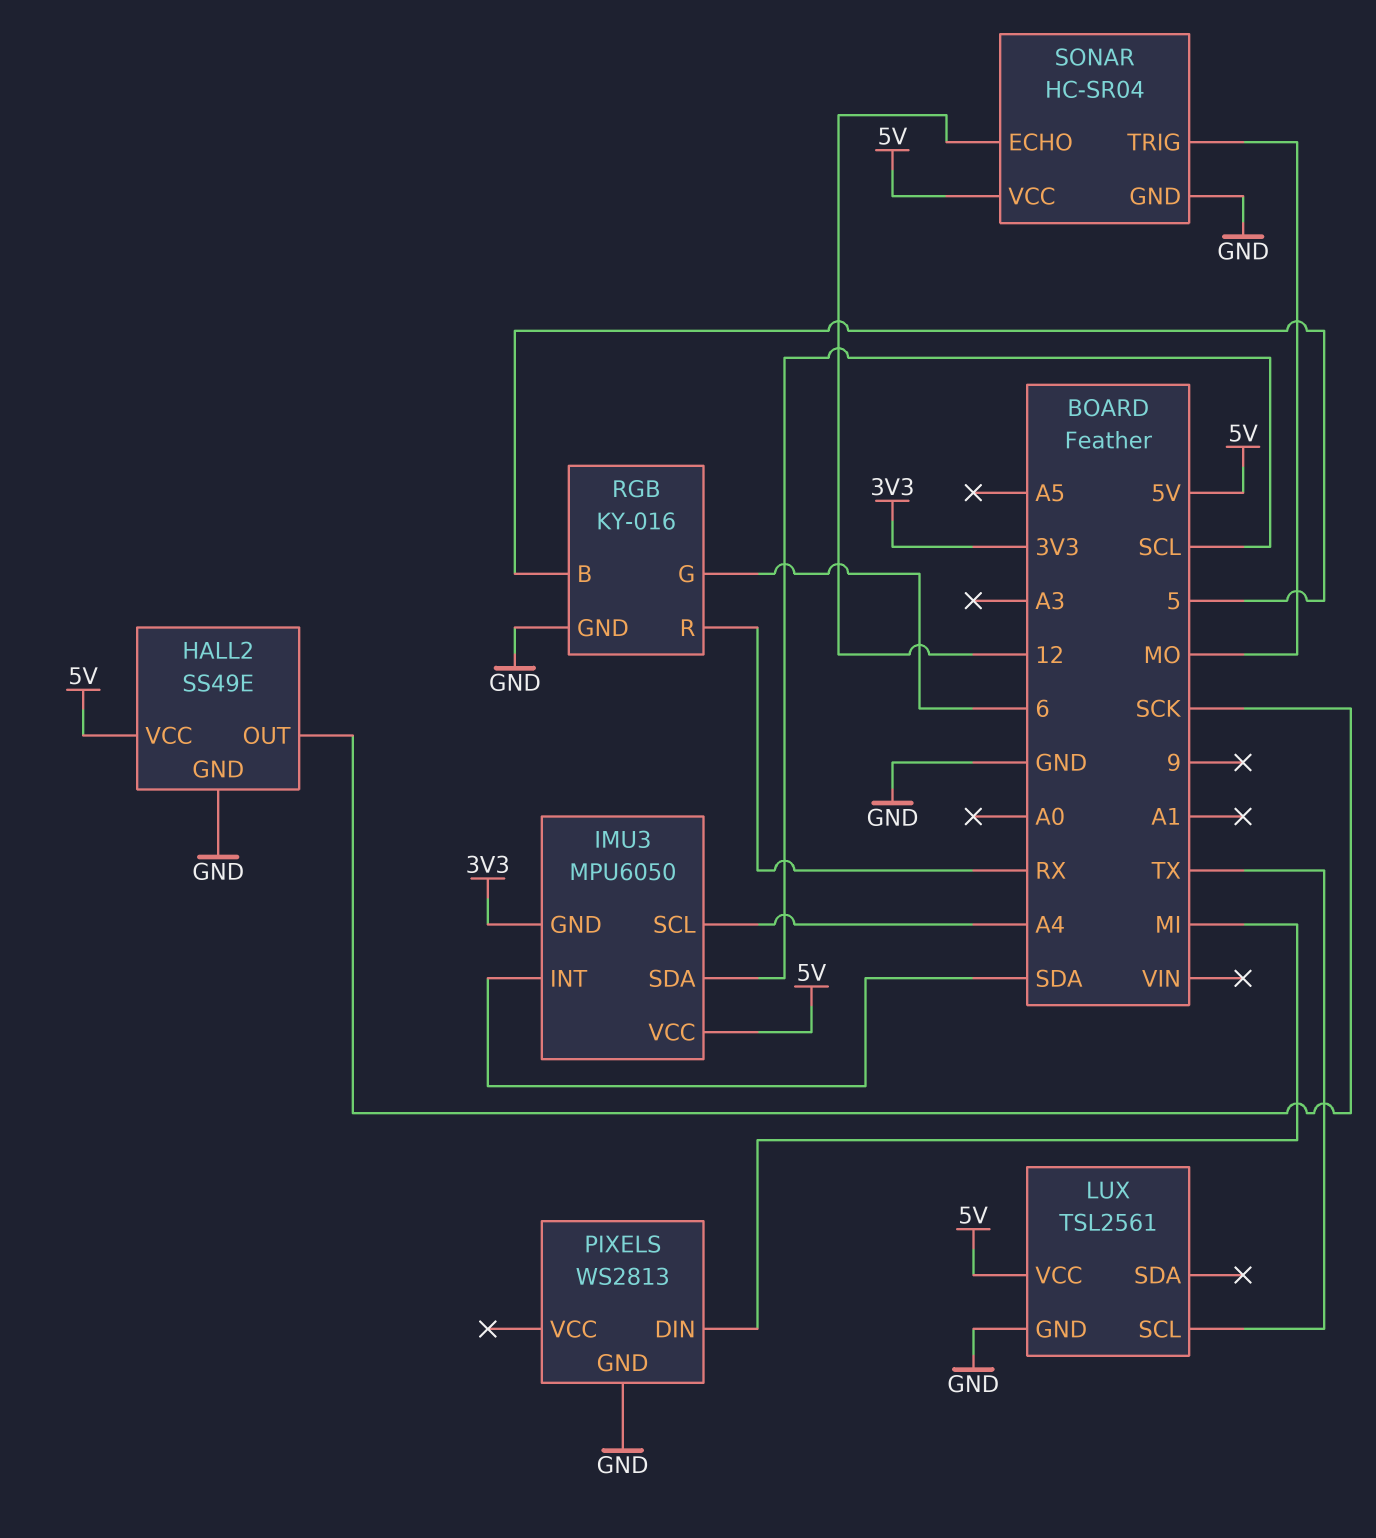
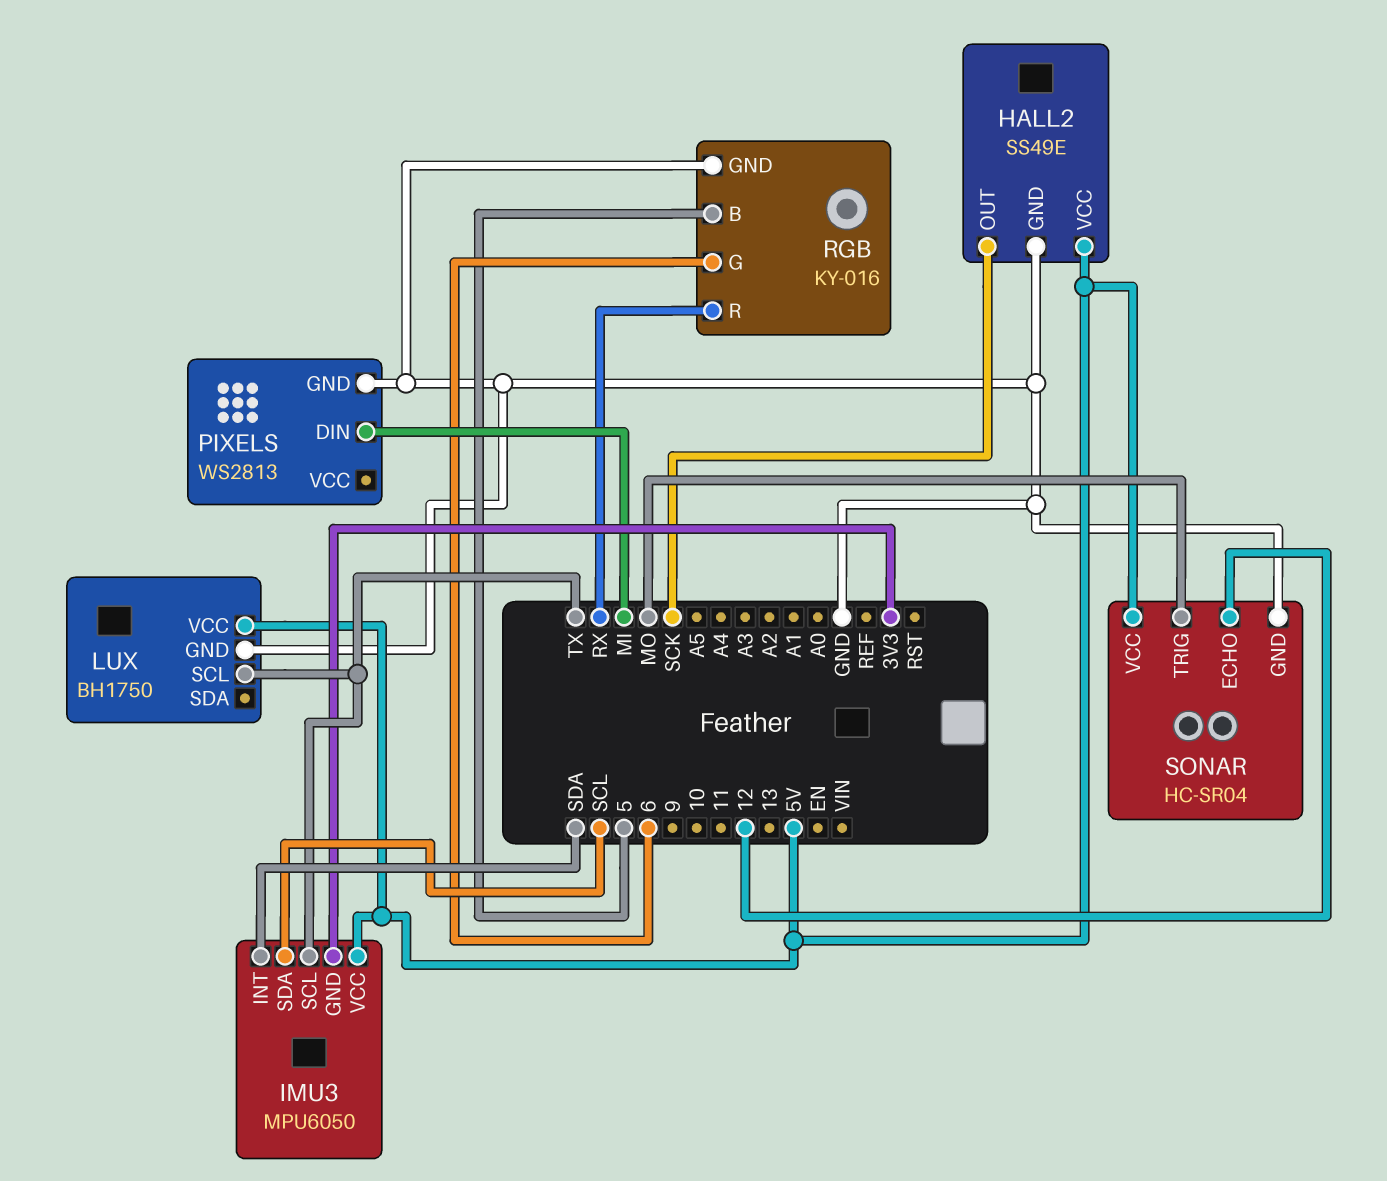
IMU3 pin SCL: A4 -> TX
LUX: TSL2561 -> BH1750

